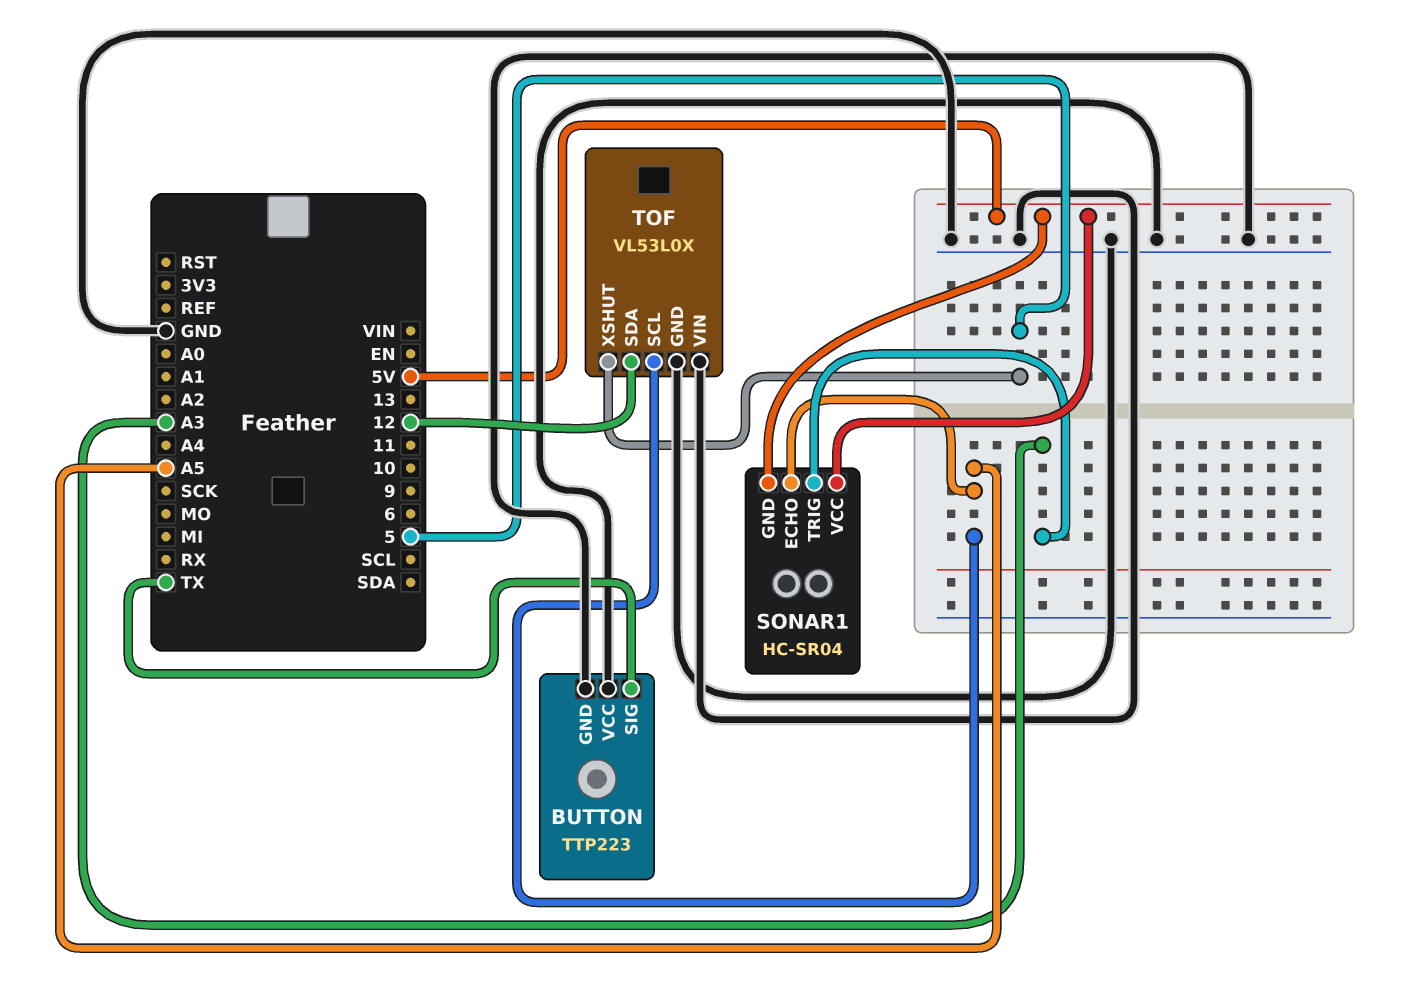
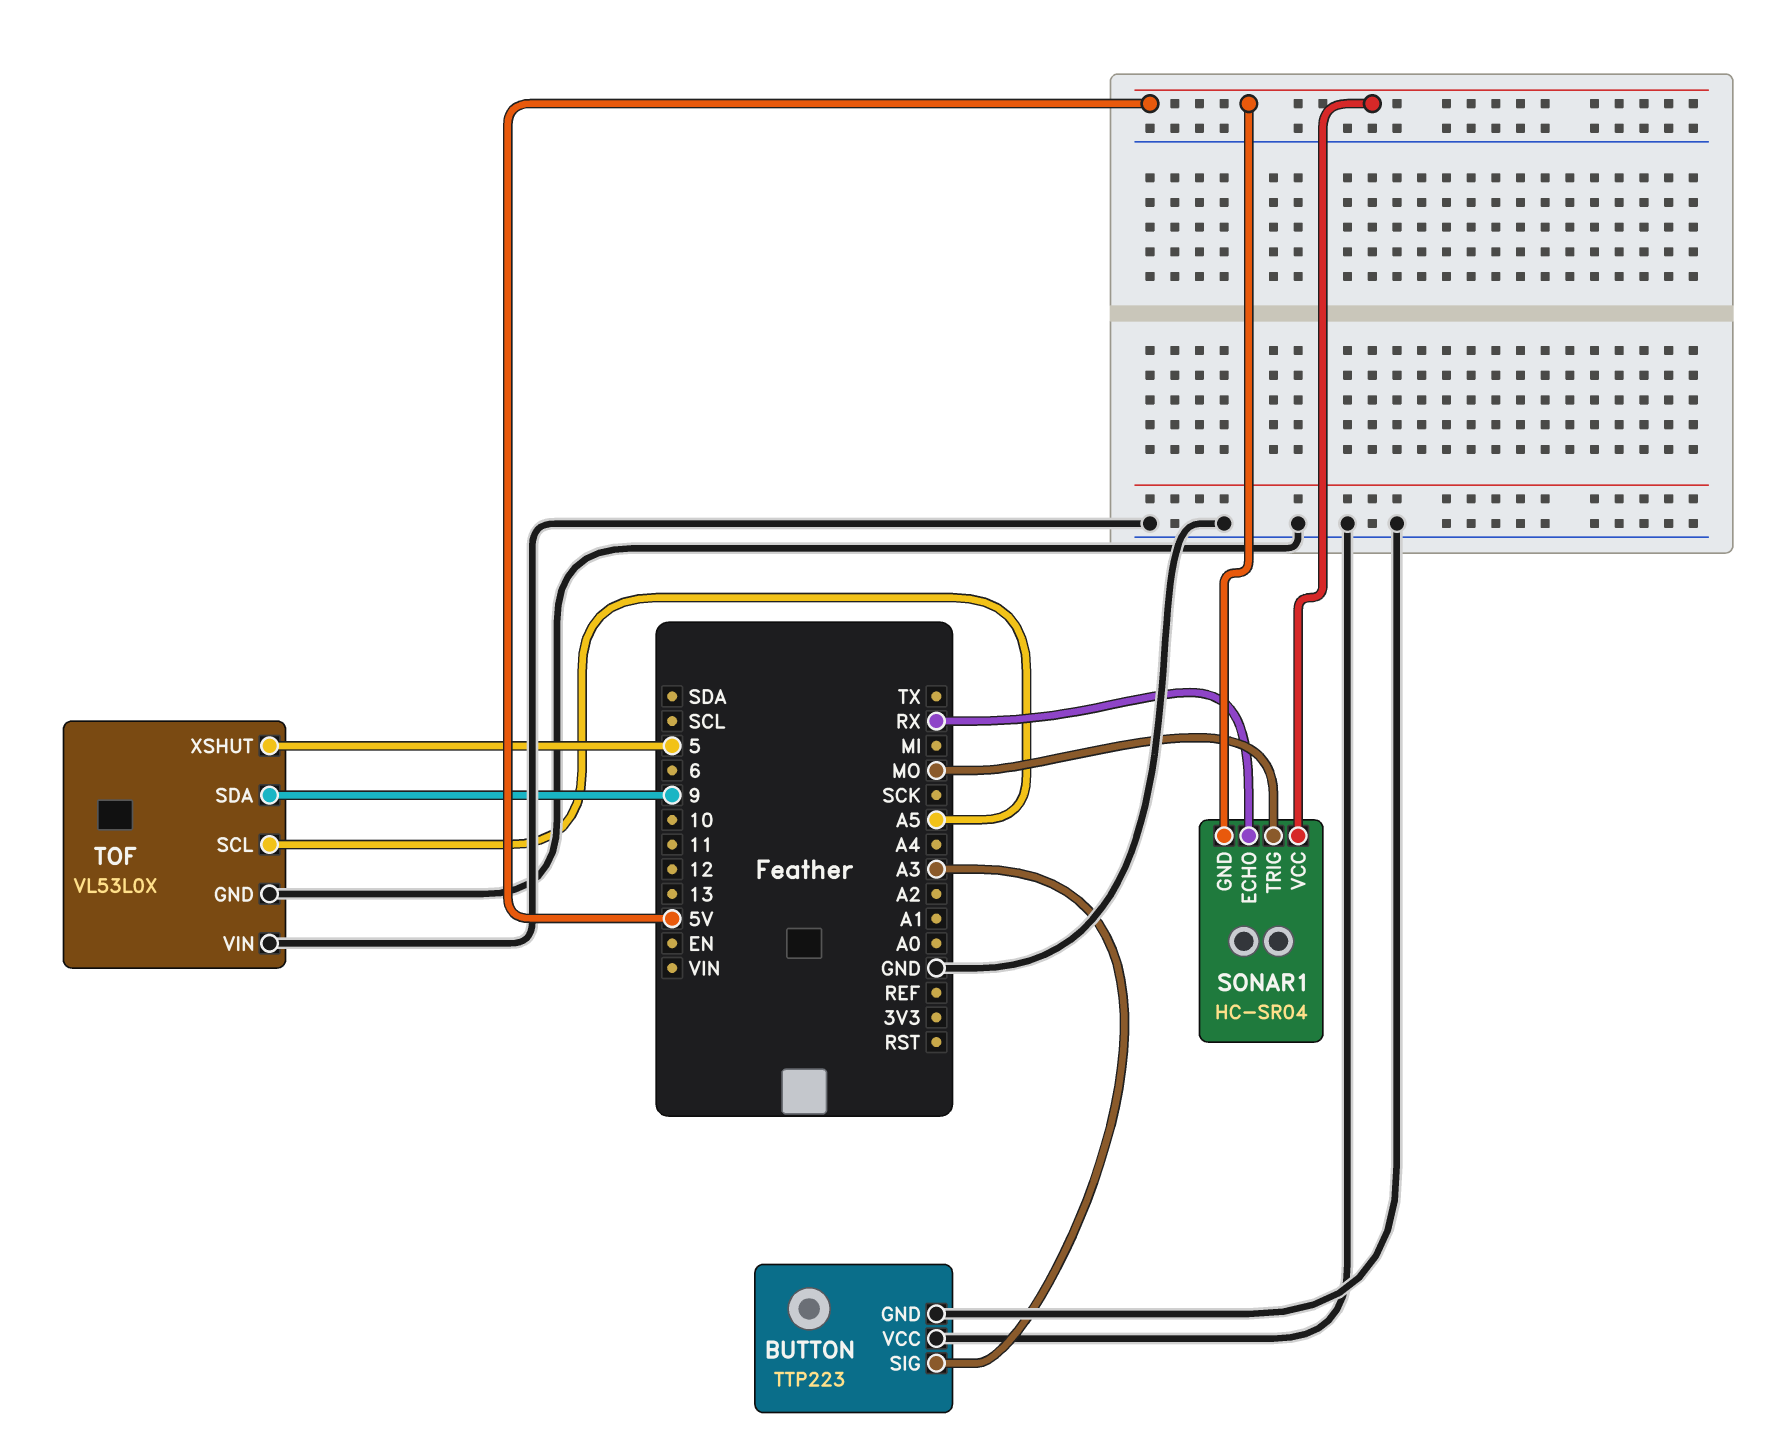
BUTTON pin SIG: TX -> A3
SONAR1 pin ECHO: A5 -> RX
SONAR1 pin TRIG: A3 -> MO
TOF pin SDA: 12 -> 9

